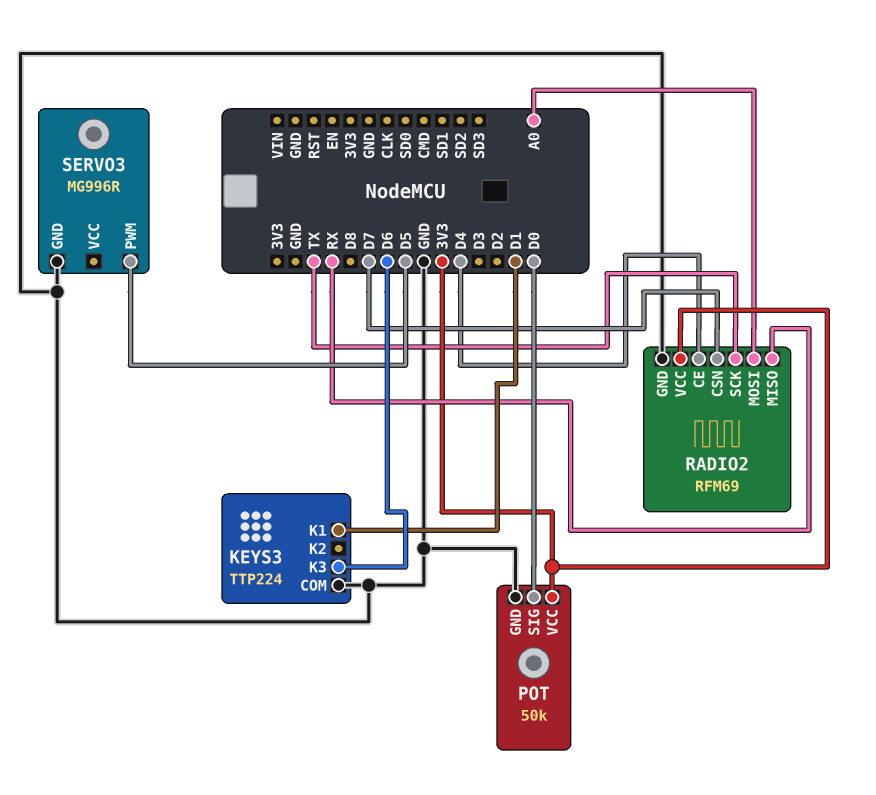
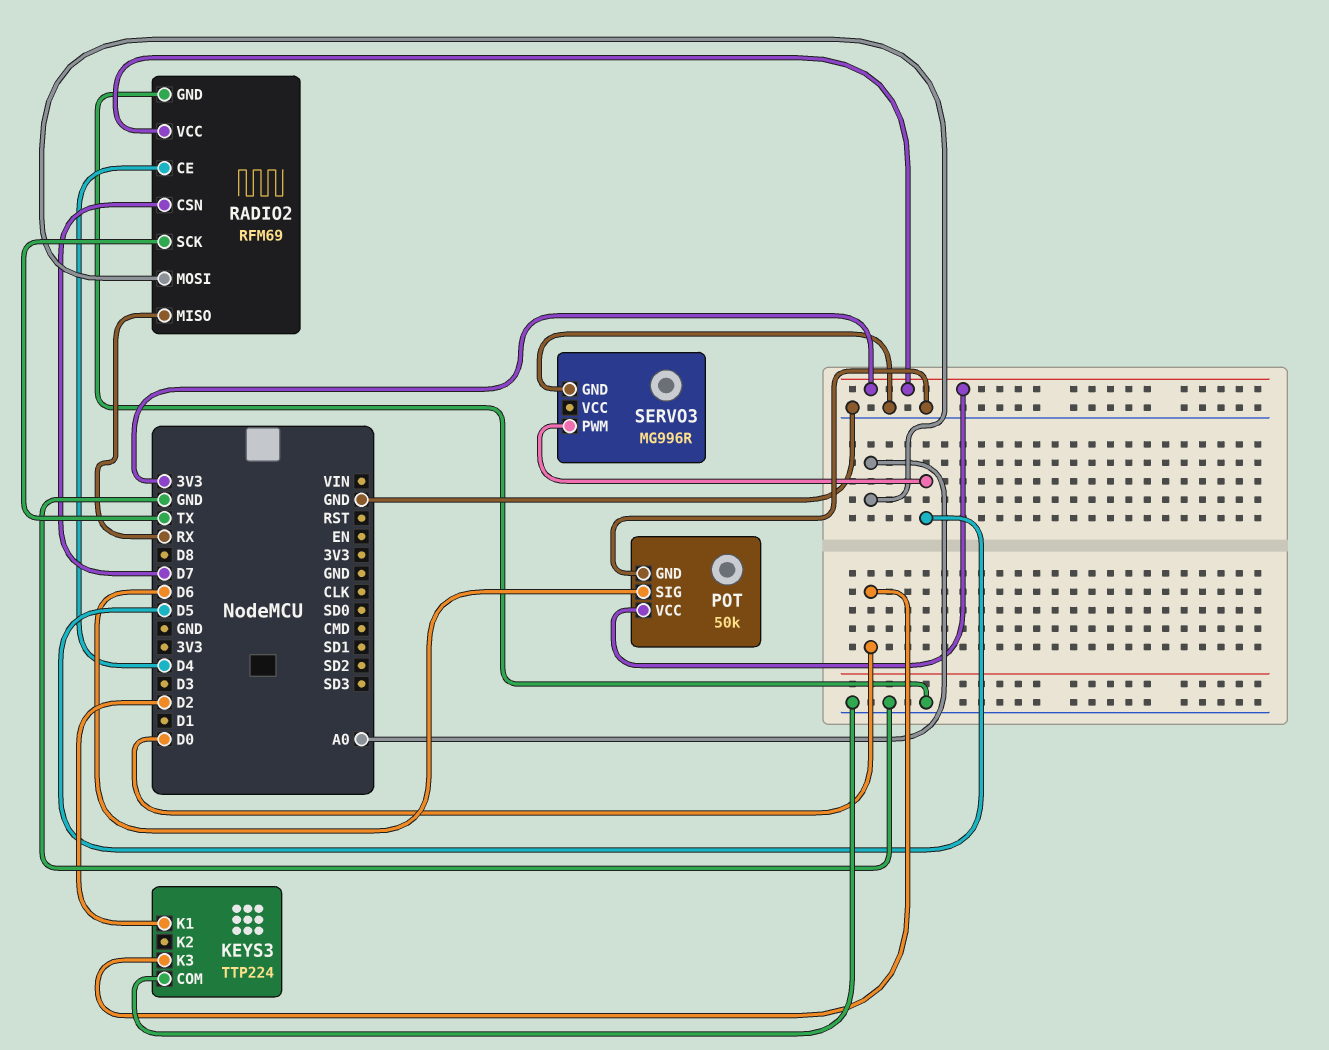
KEYS3 pin K1: D1 -> D2
KEYS3 pin K3: D6 -> D0
POT pin SIG: D0 -> D6

